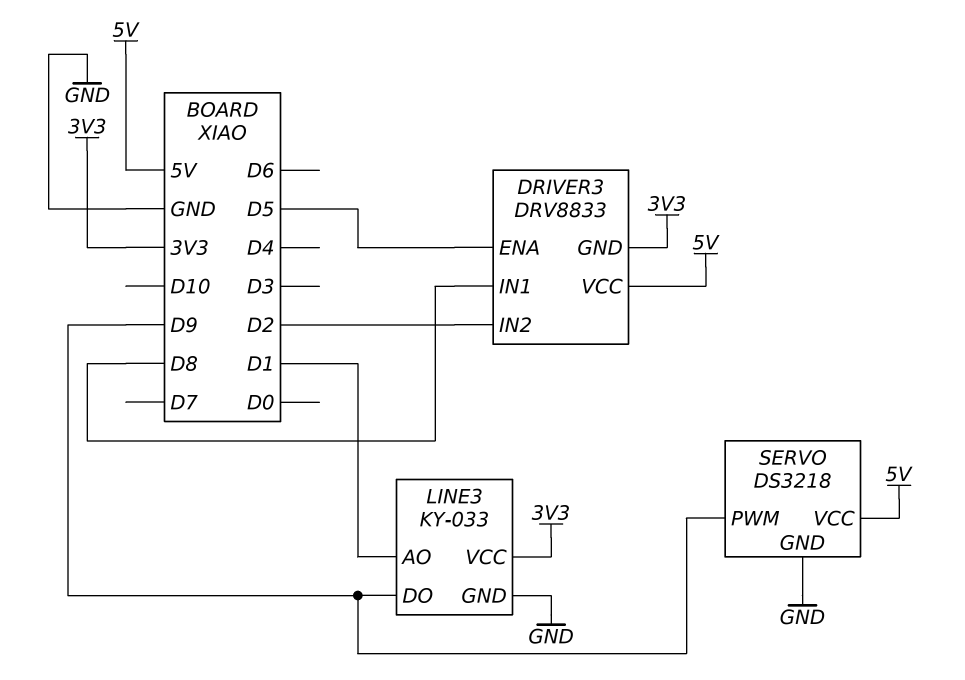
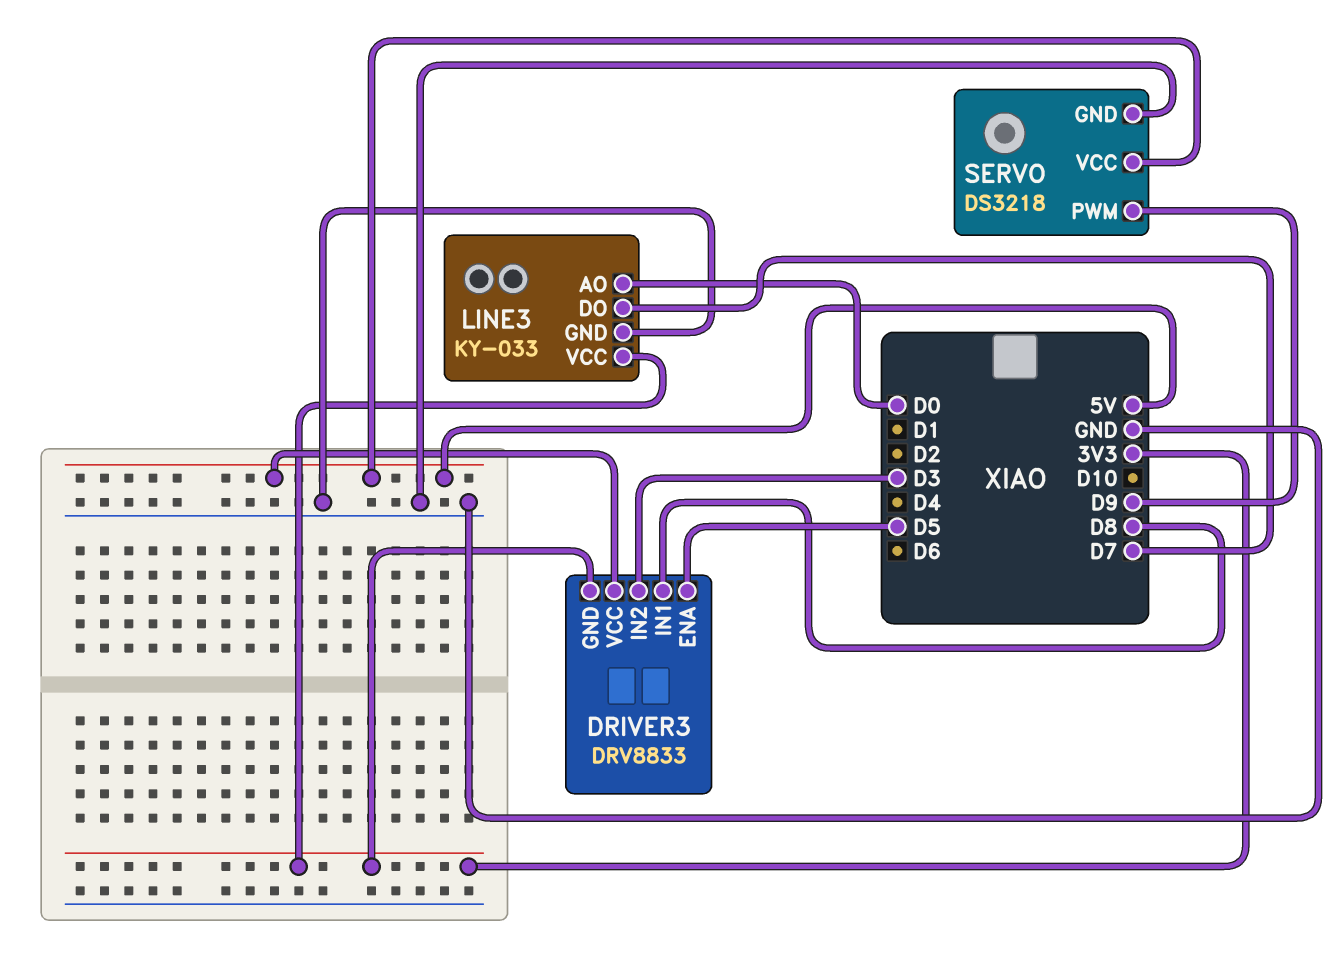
DRIVER3 pin IN2: D2 -> D3
LINE3 pin AO: D1 -> D0
LINE3 pin DO: D9 -> D7

